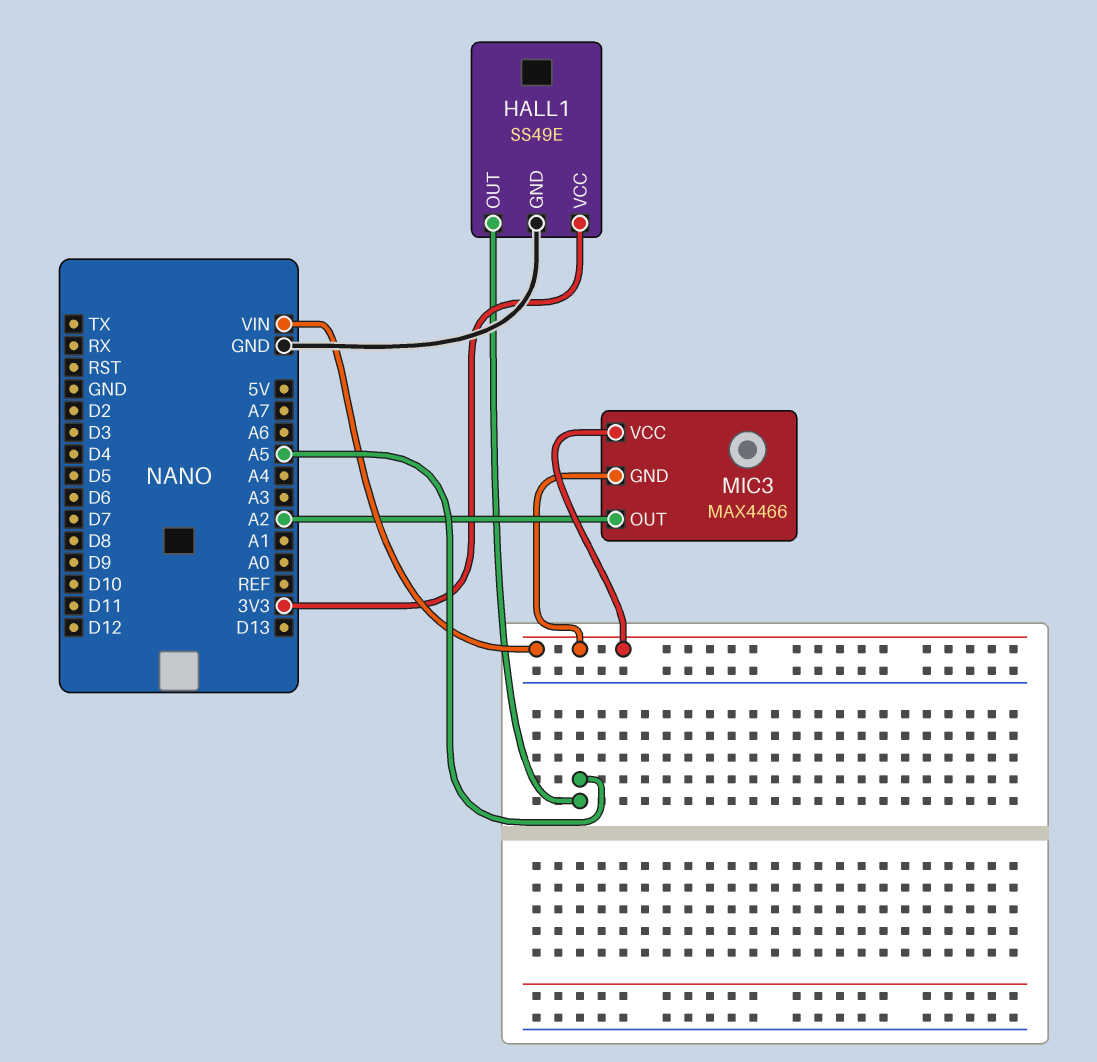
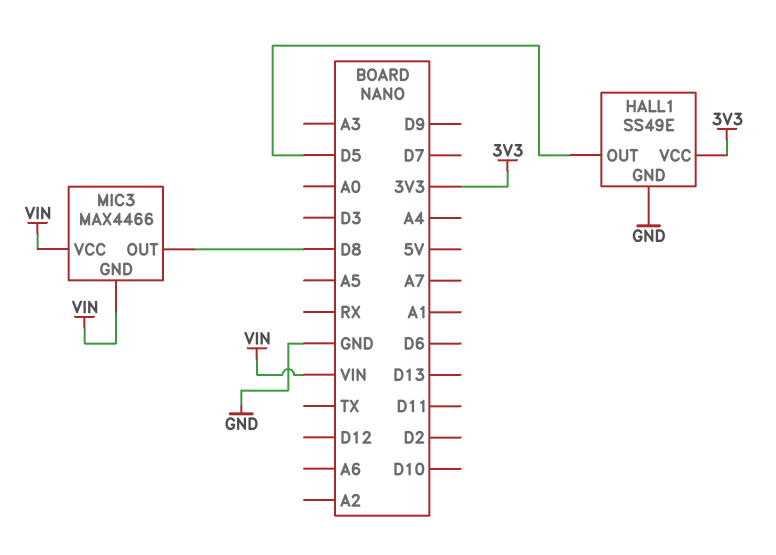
HALL1 pin OUT: A5 -> D5
MIC3 pin OUT: A2 -> D8

